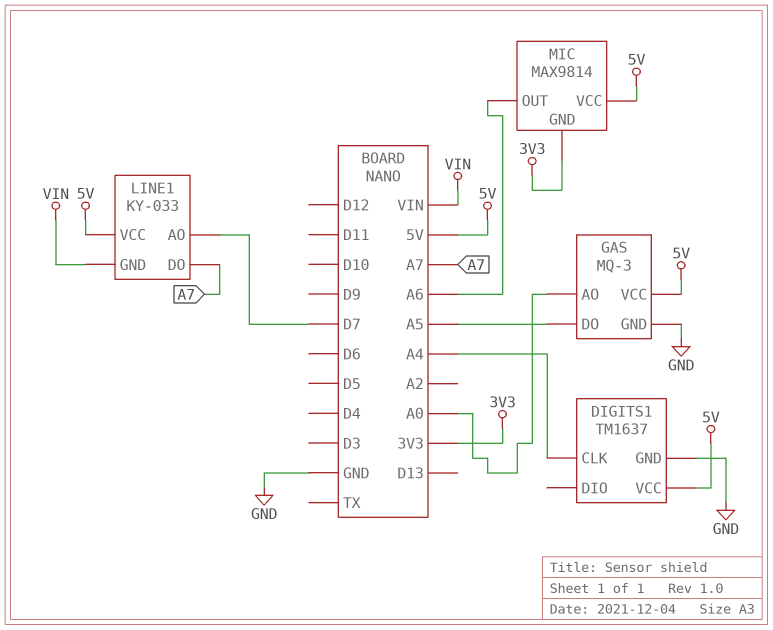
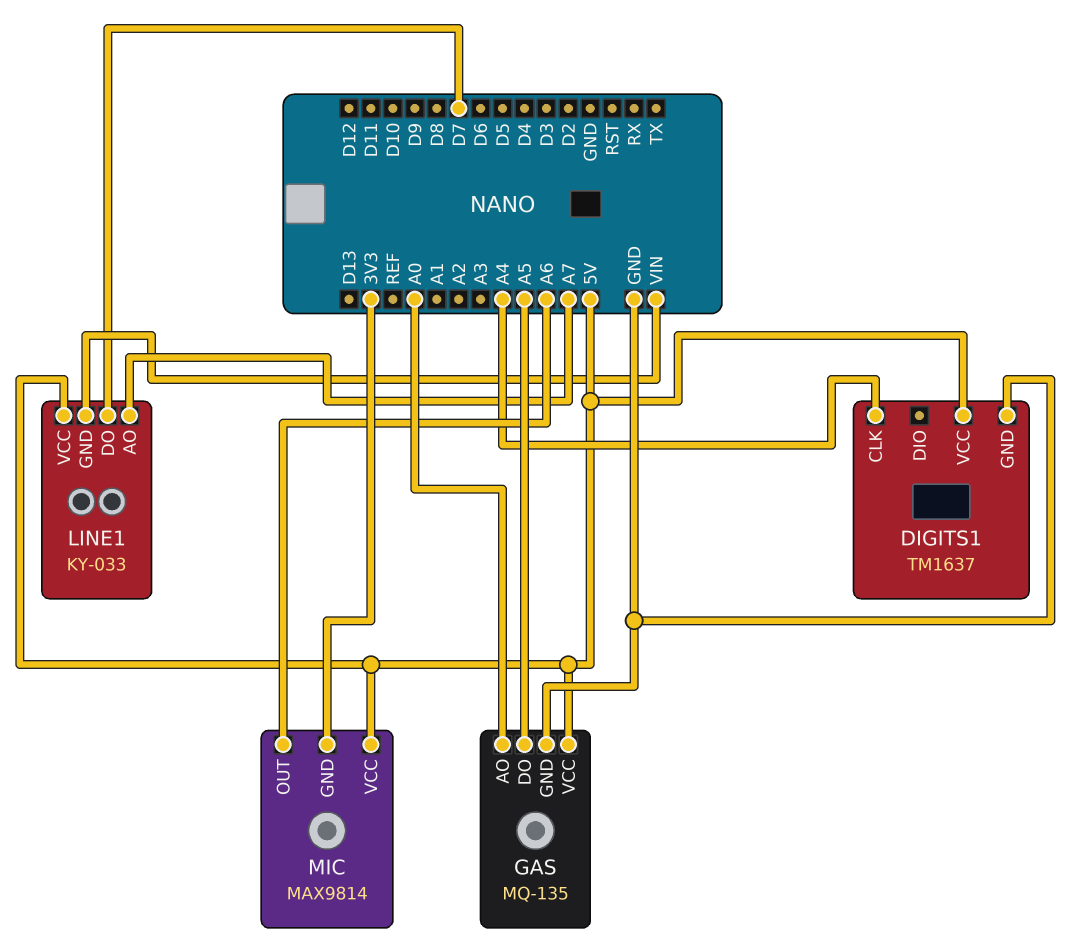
GAS: MQ-3 -> MQ-135
LINE1 pin AO: D7 -> A7
LINE1 pin DO: A7 -> D7

